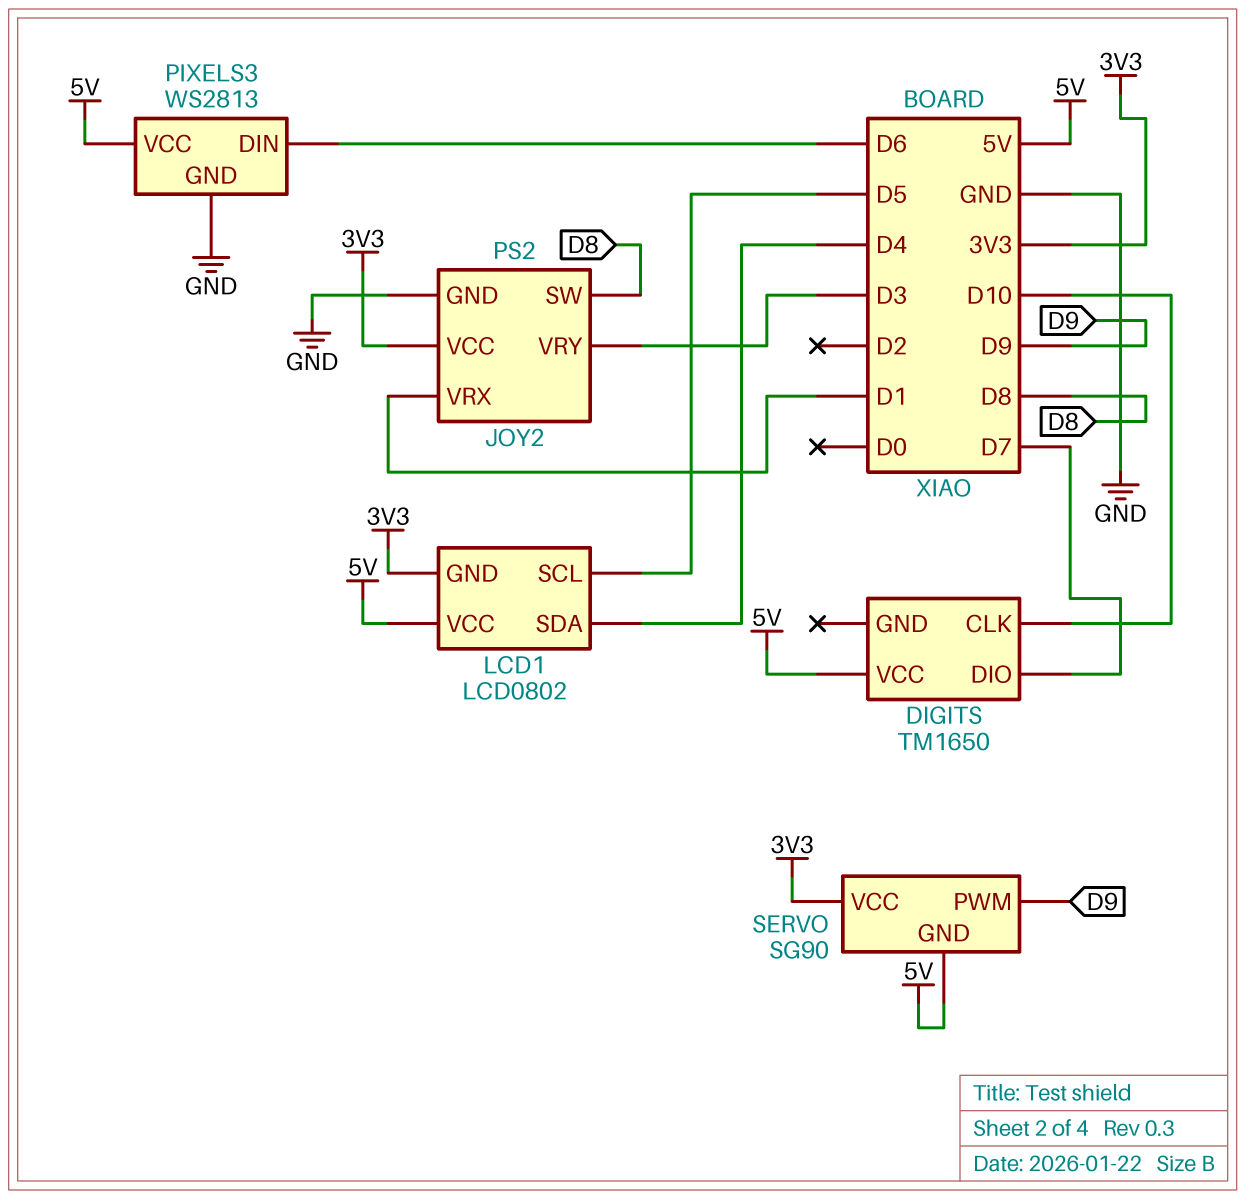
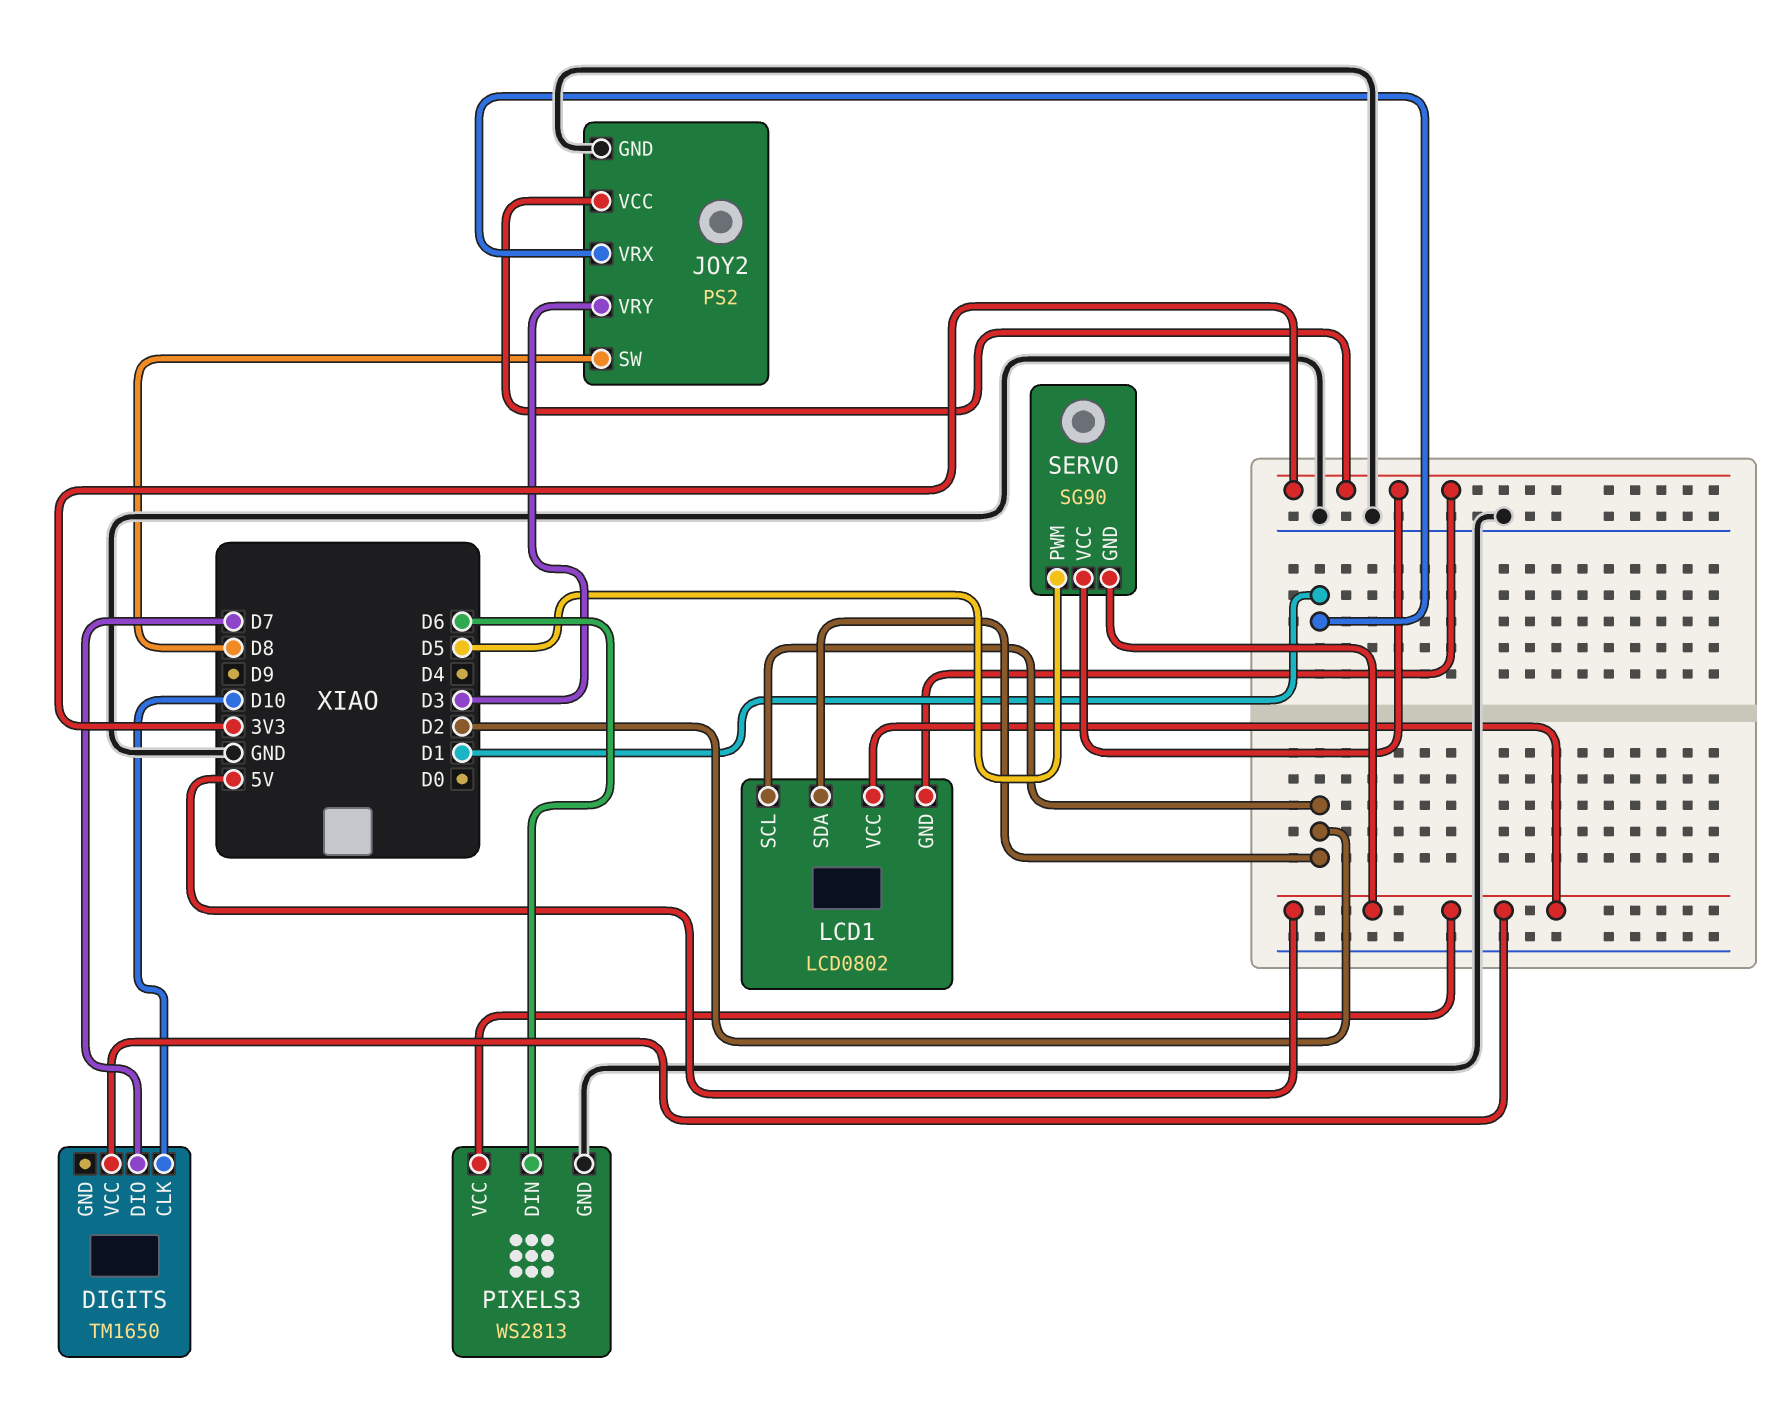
LCD1 pin SCL: D5 -> D2
LCD1 pin SDA: D4 -> D2
SERVO pin PWM: D9 -> D5

